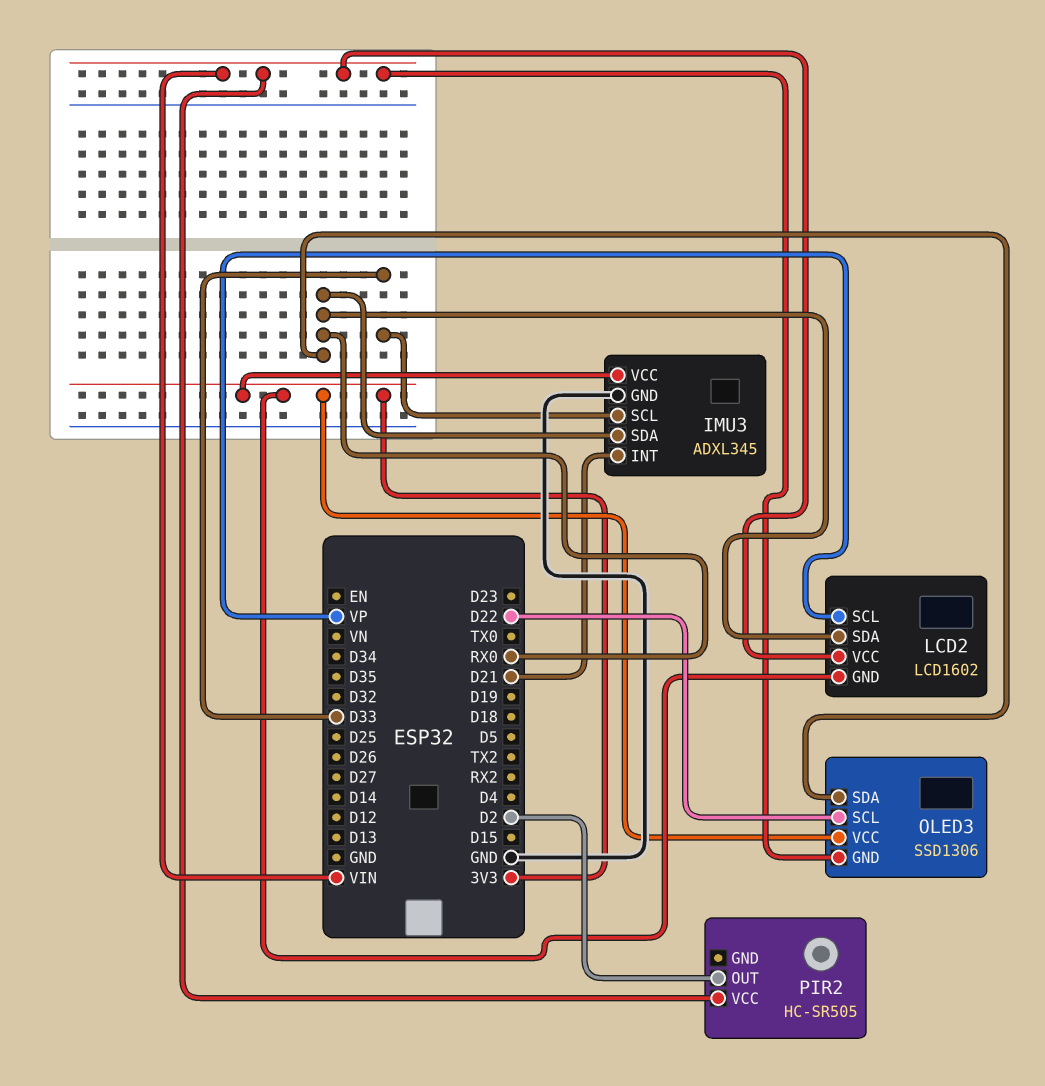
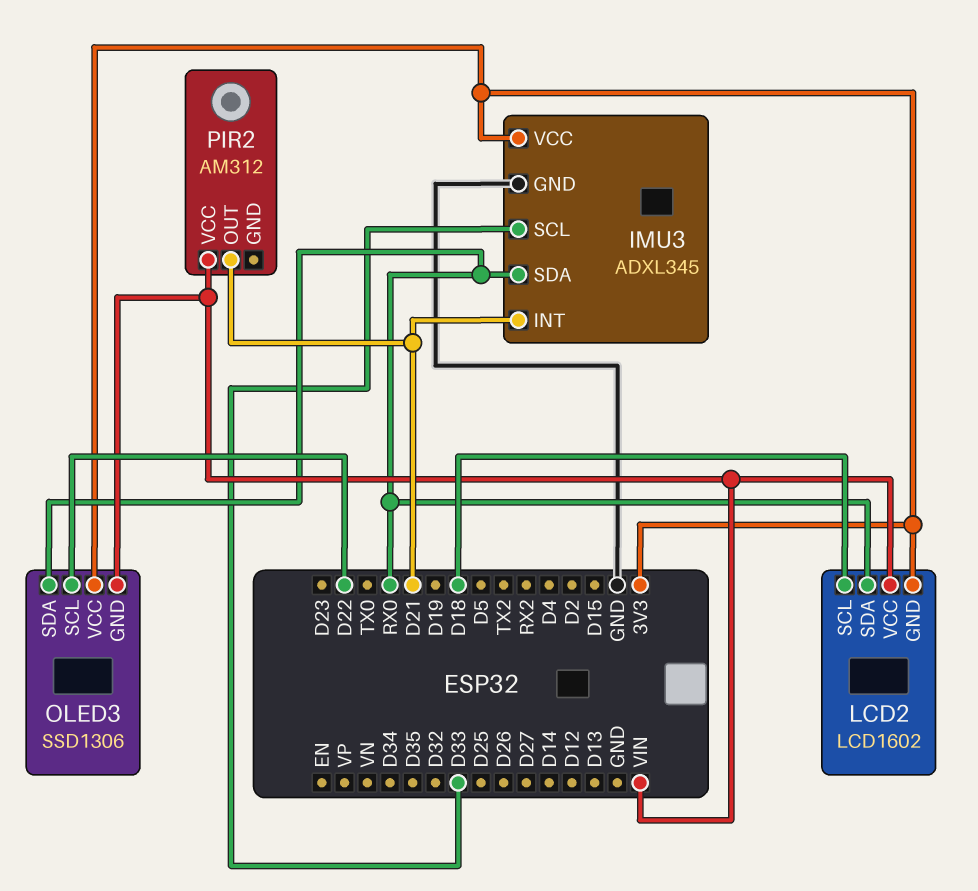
LCD2 pin SCL: VP -> D18
PIR2: HC-SR505 -> AM312
PIR2 pin OUT: D2 -> D21

